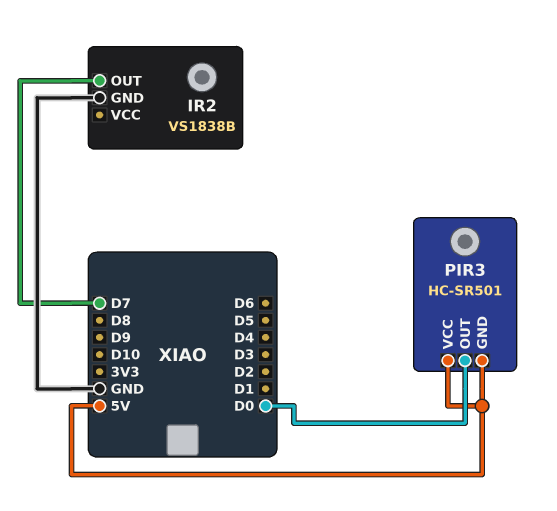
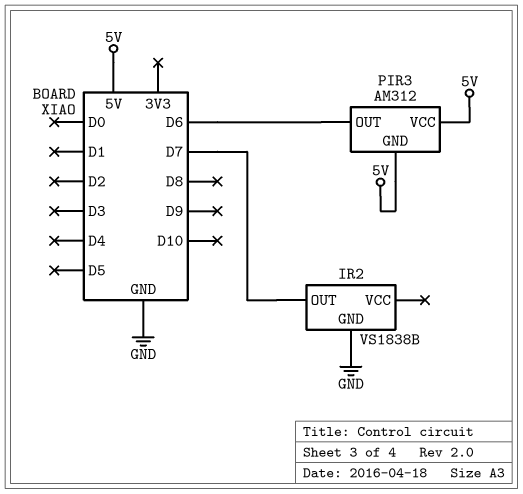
PIR3: HC-SR501 -> AM312
PIR3 pin OUT: D0 -> D6

